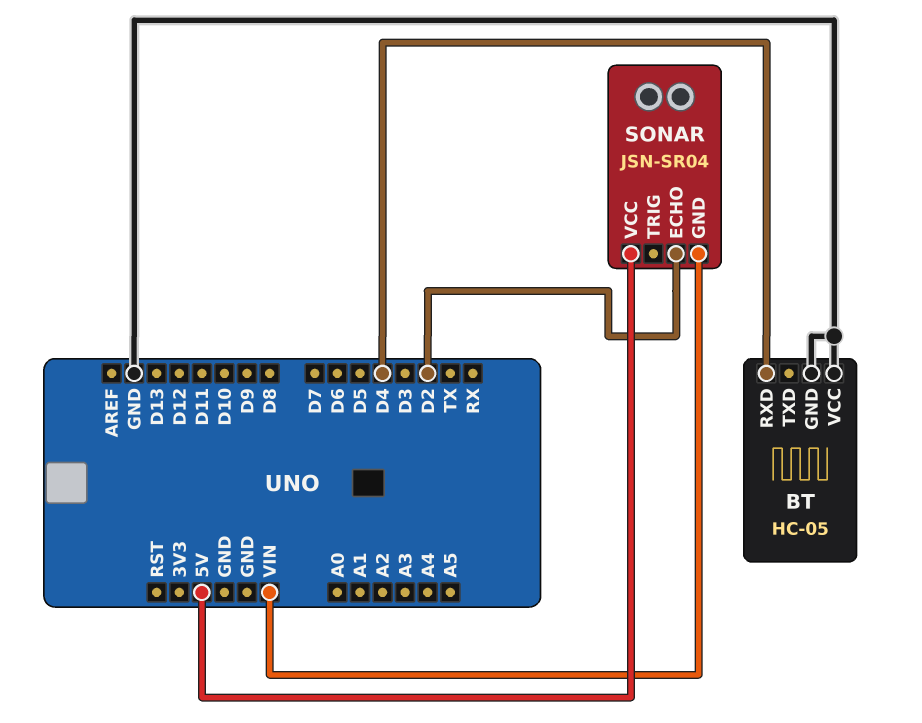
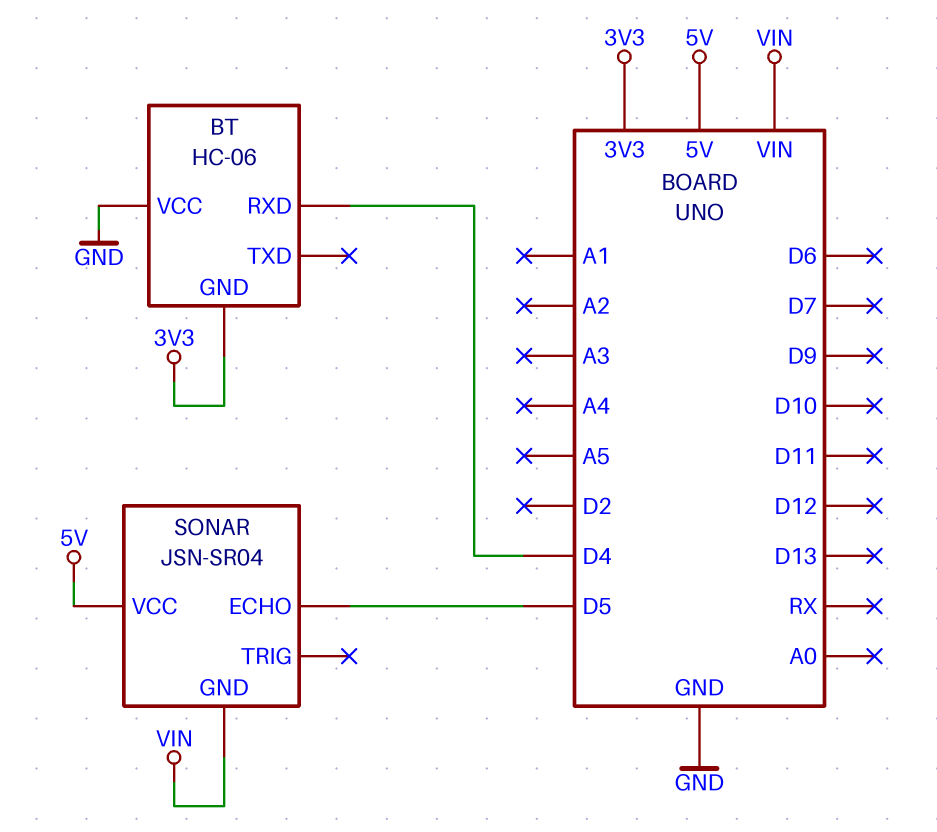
BT: HC-05 -> HC-06
BT pin GND: GND -> 3V3
SONAR pin ECHO: D2 -> D5

